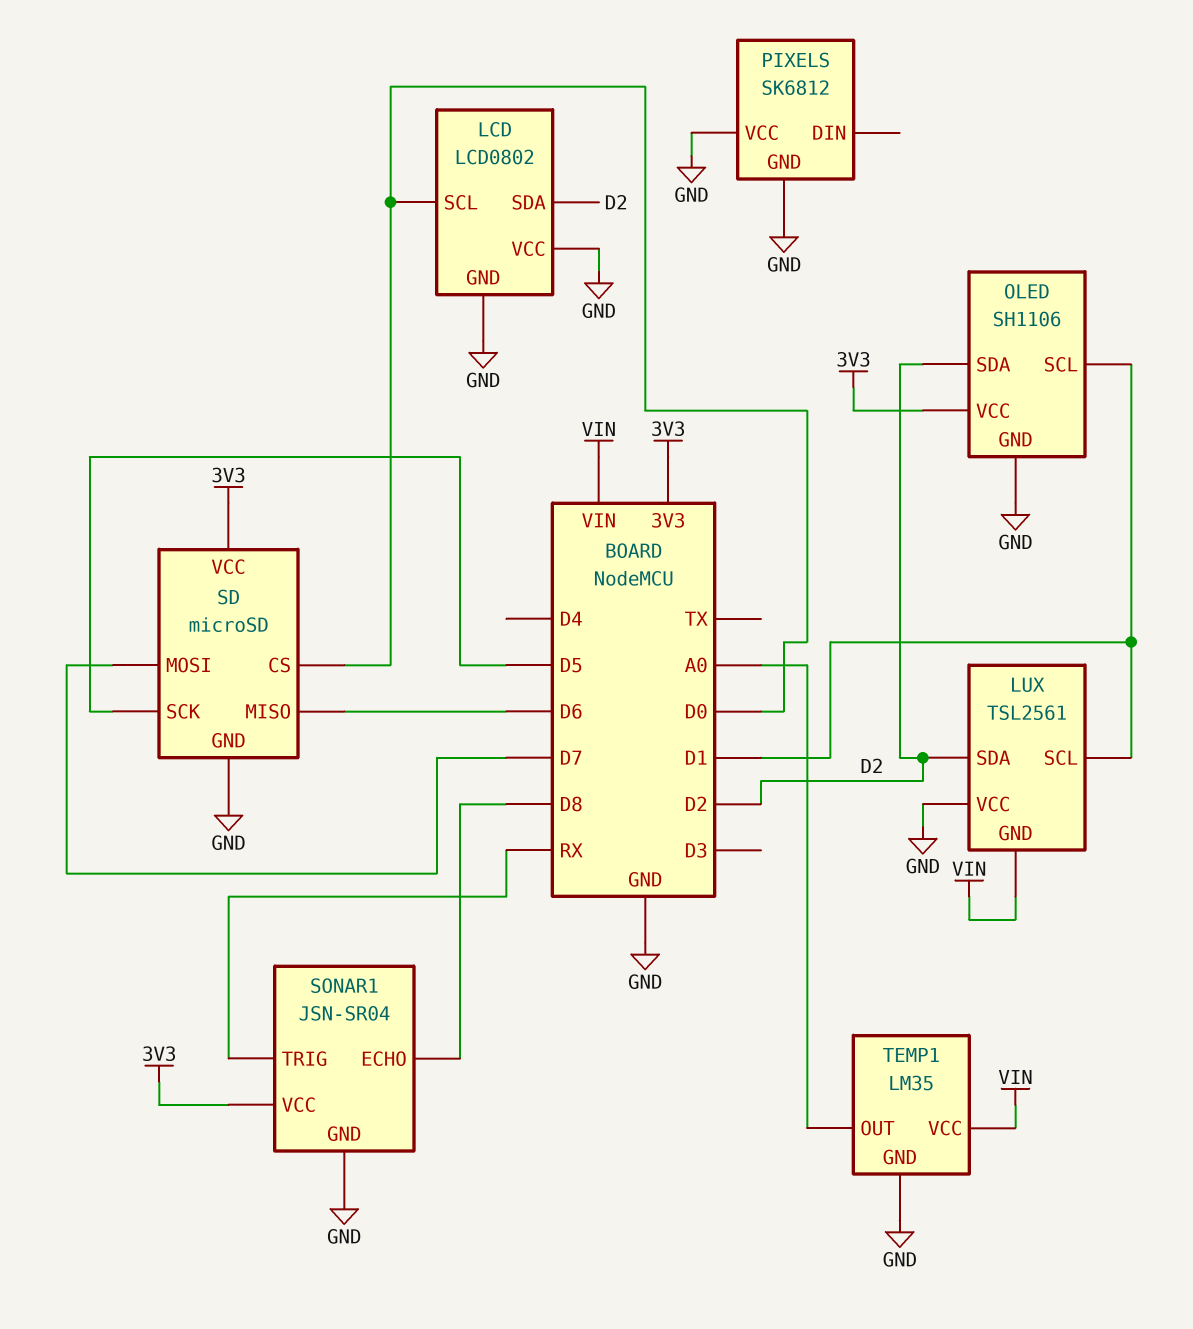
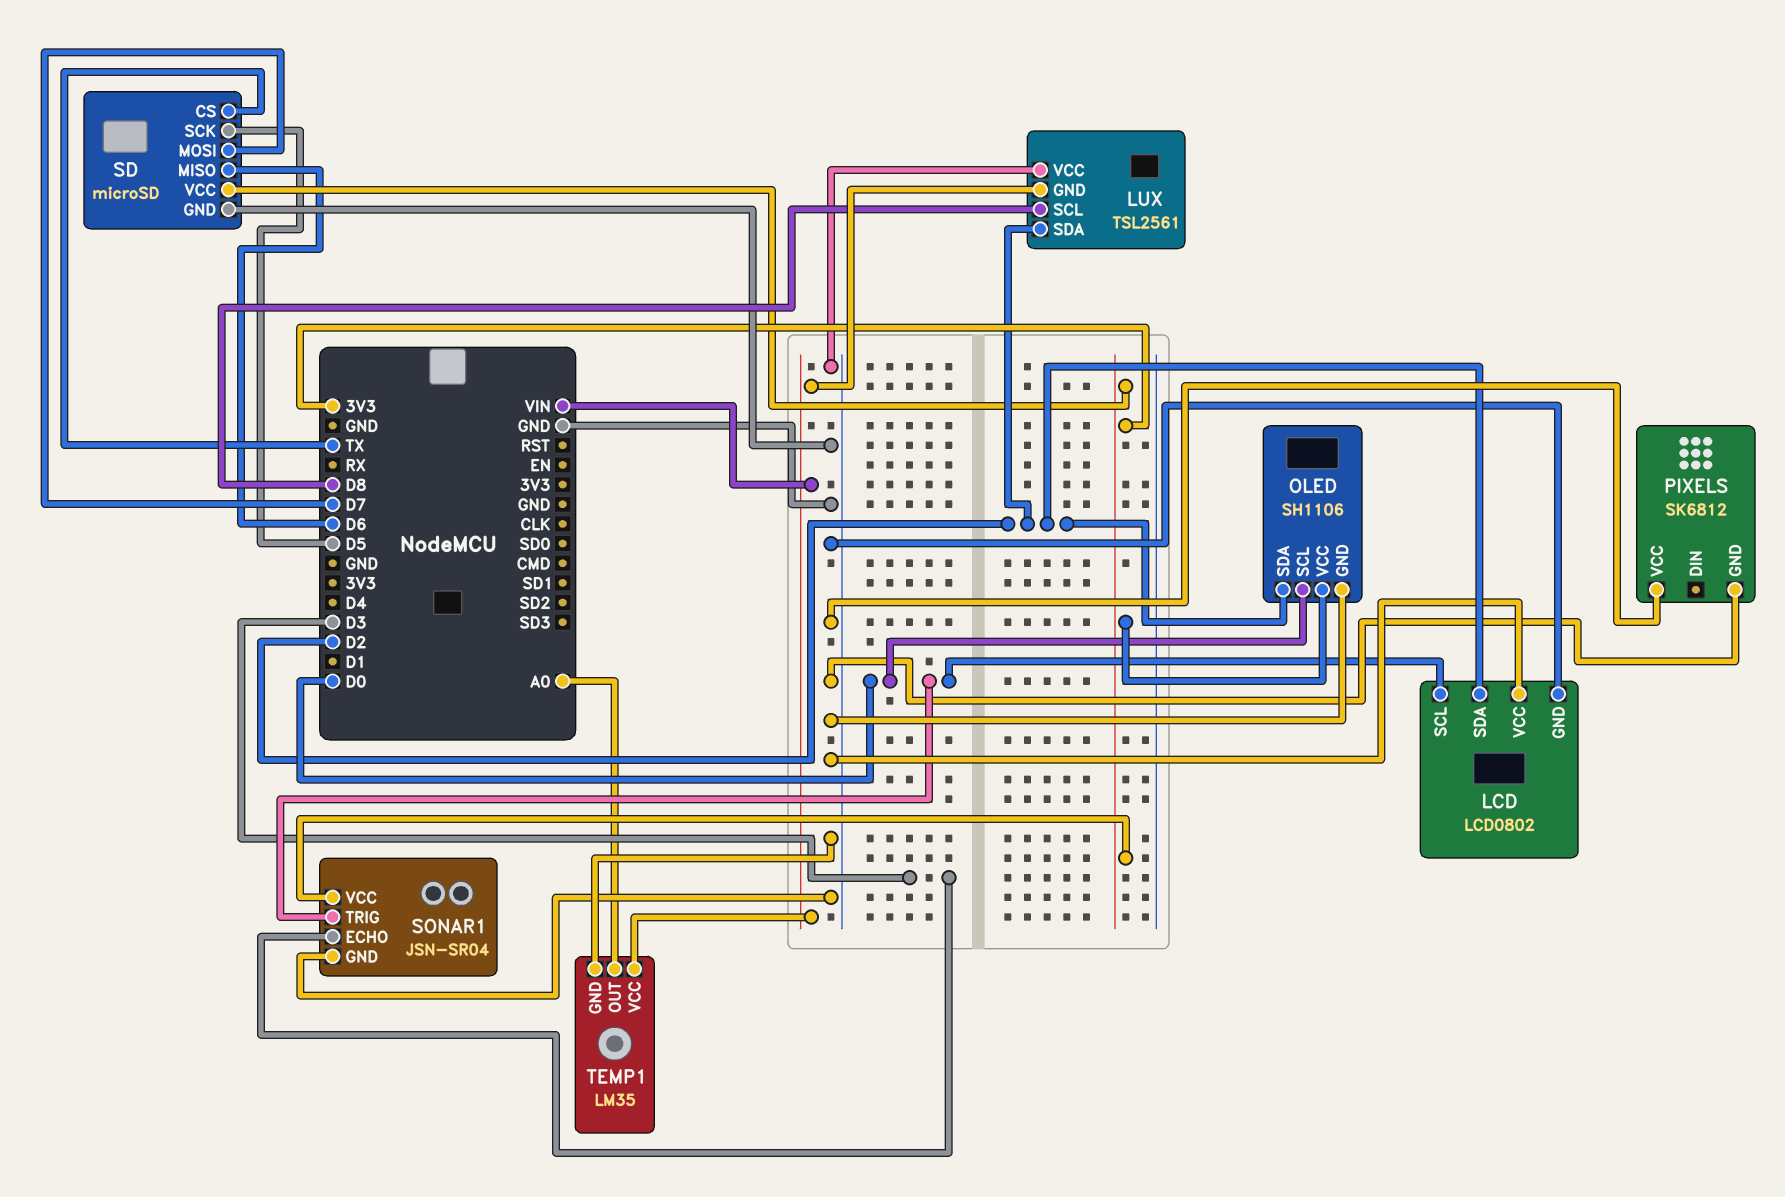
LUX pin SCL: D1 -> D8
OLED pin SCL: D1 -> D0
SD pin CS: D0 -> TX
SONAR1 pin ECHO: D8 -> D3
SONAR1 pin TRIG: RX -> D0

